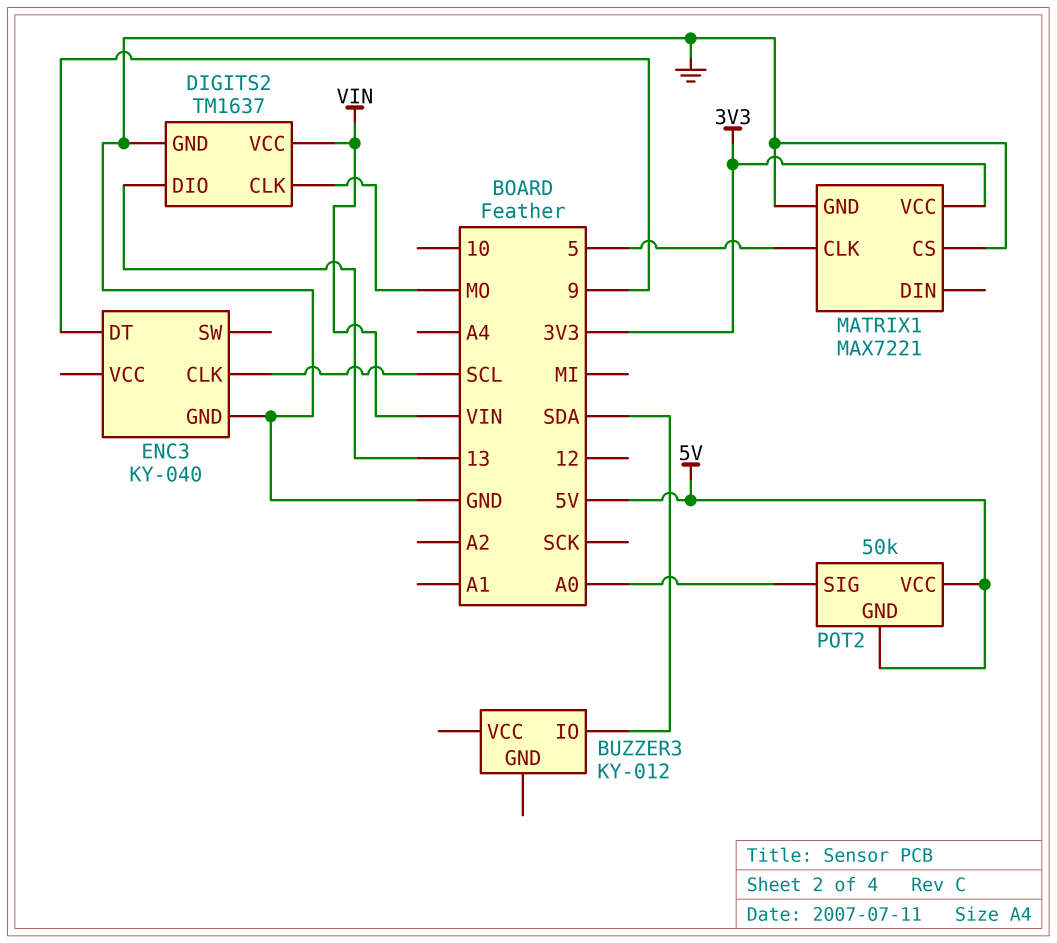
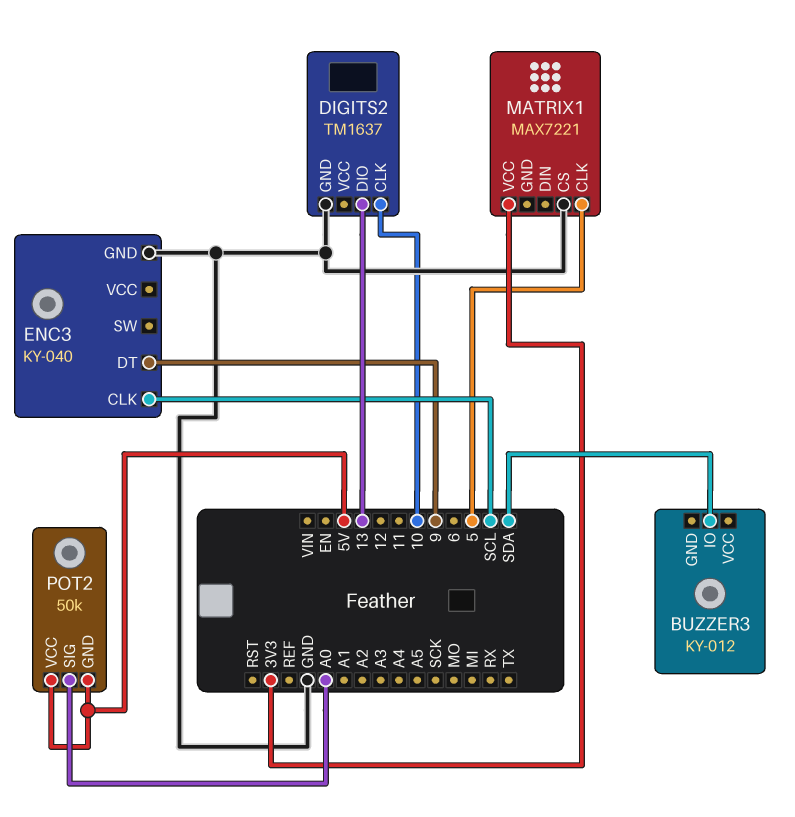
DIGITS2 pin CLK: MO -> 10
DIGITS2 pin VCC: VIN -> none
MATRIX1 pin GND: GND -> none

